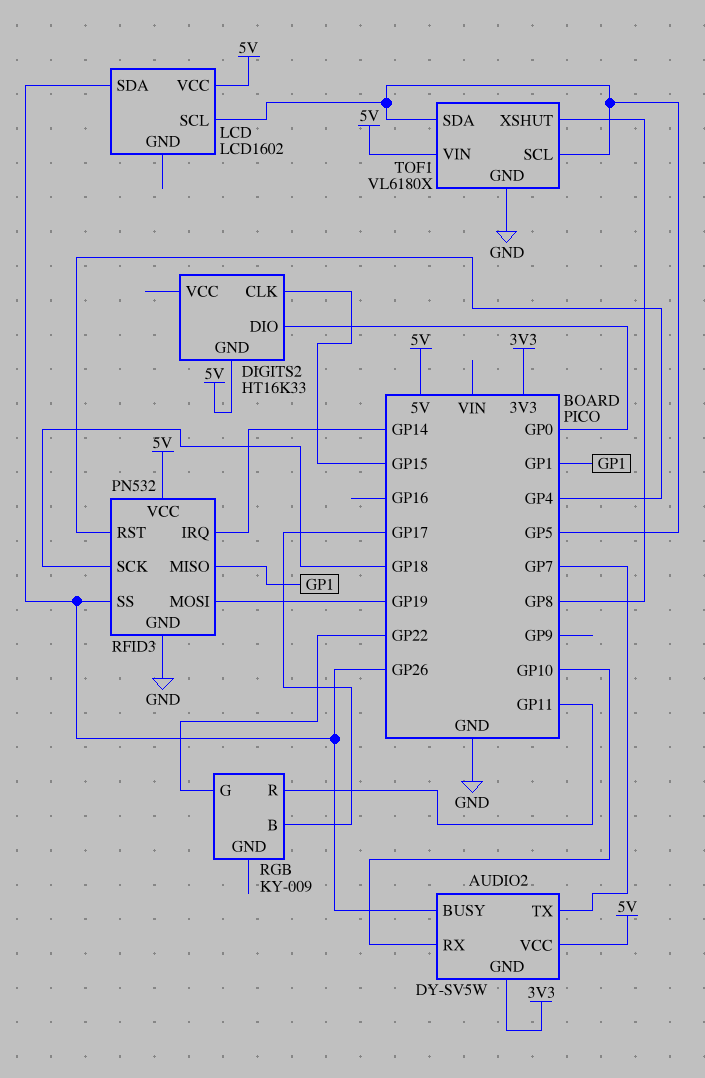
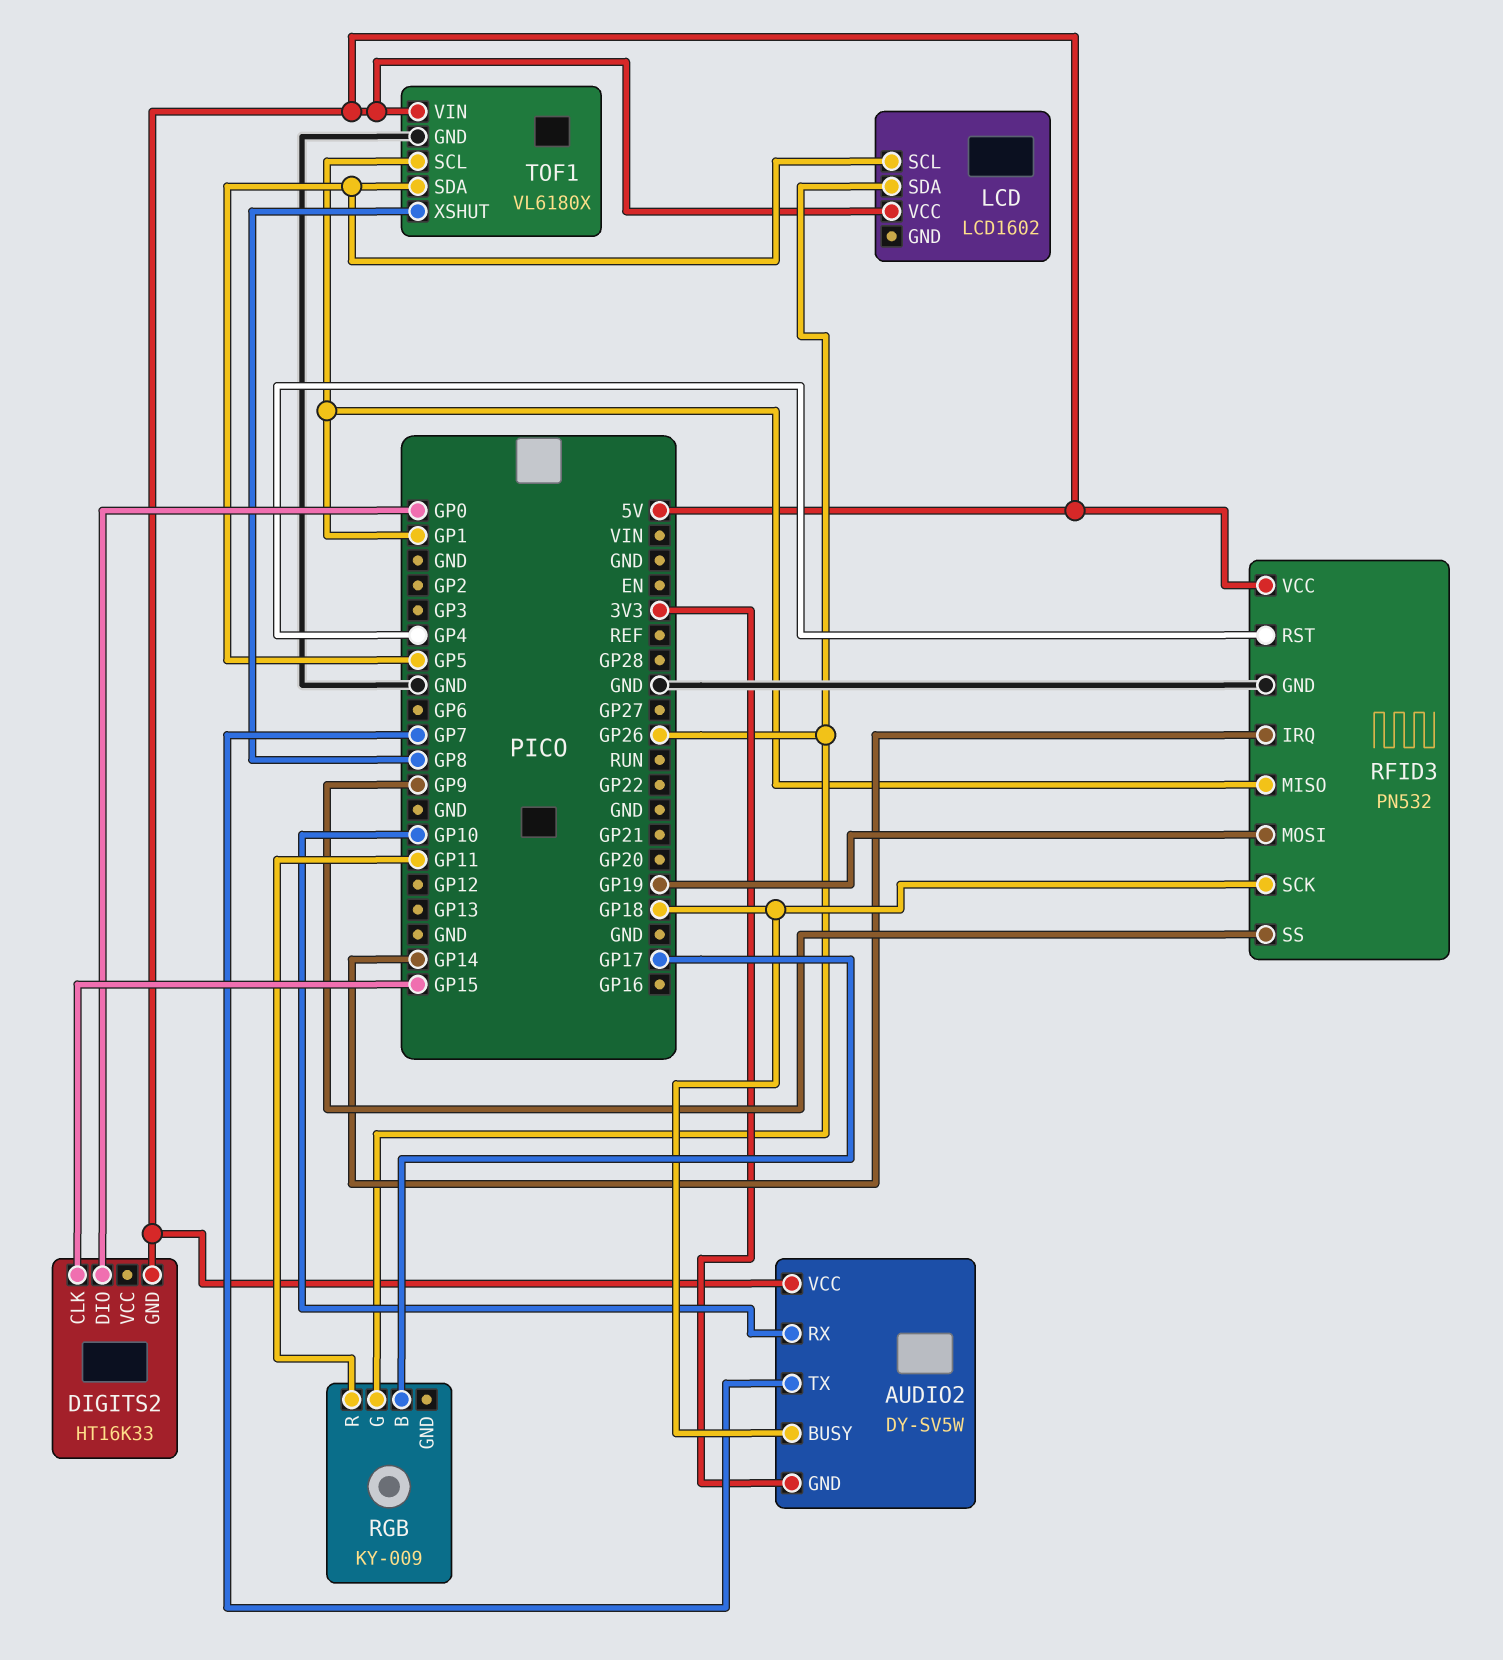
AUDIO2 pin BUSY: GP26 -> GP18
RFID3 pin SS: GP26 -> GP9
RGB pin G: GP22 -> GP26
TOF1 pin SCL: GP5 -> GP1

